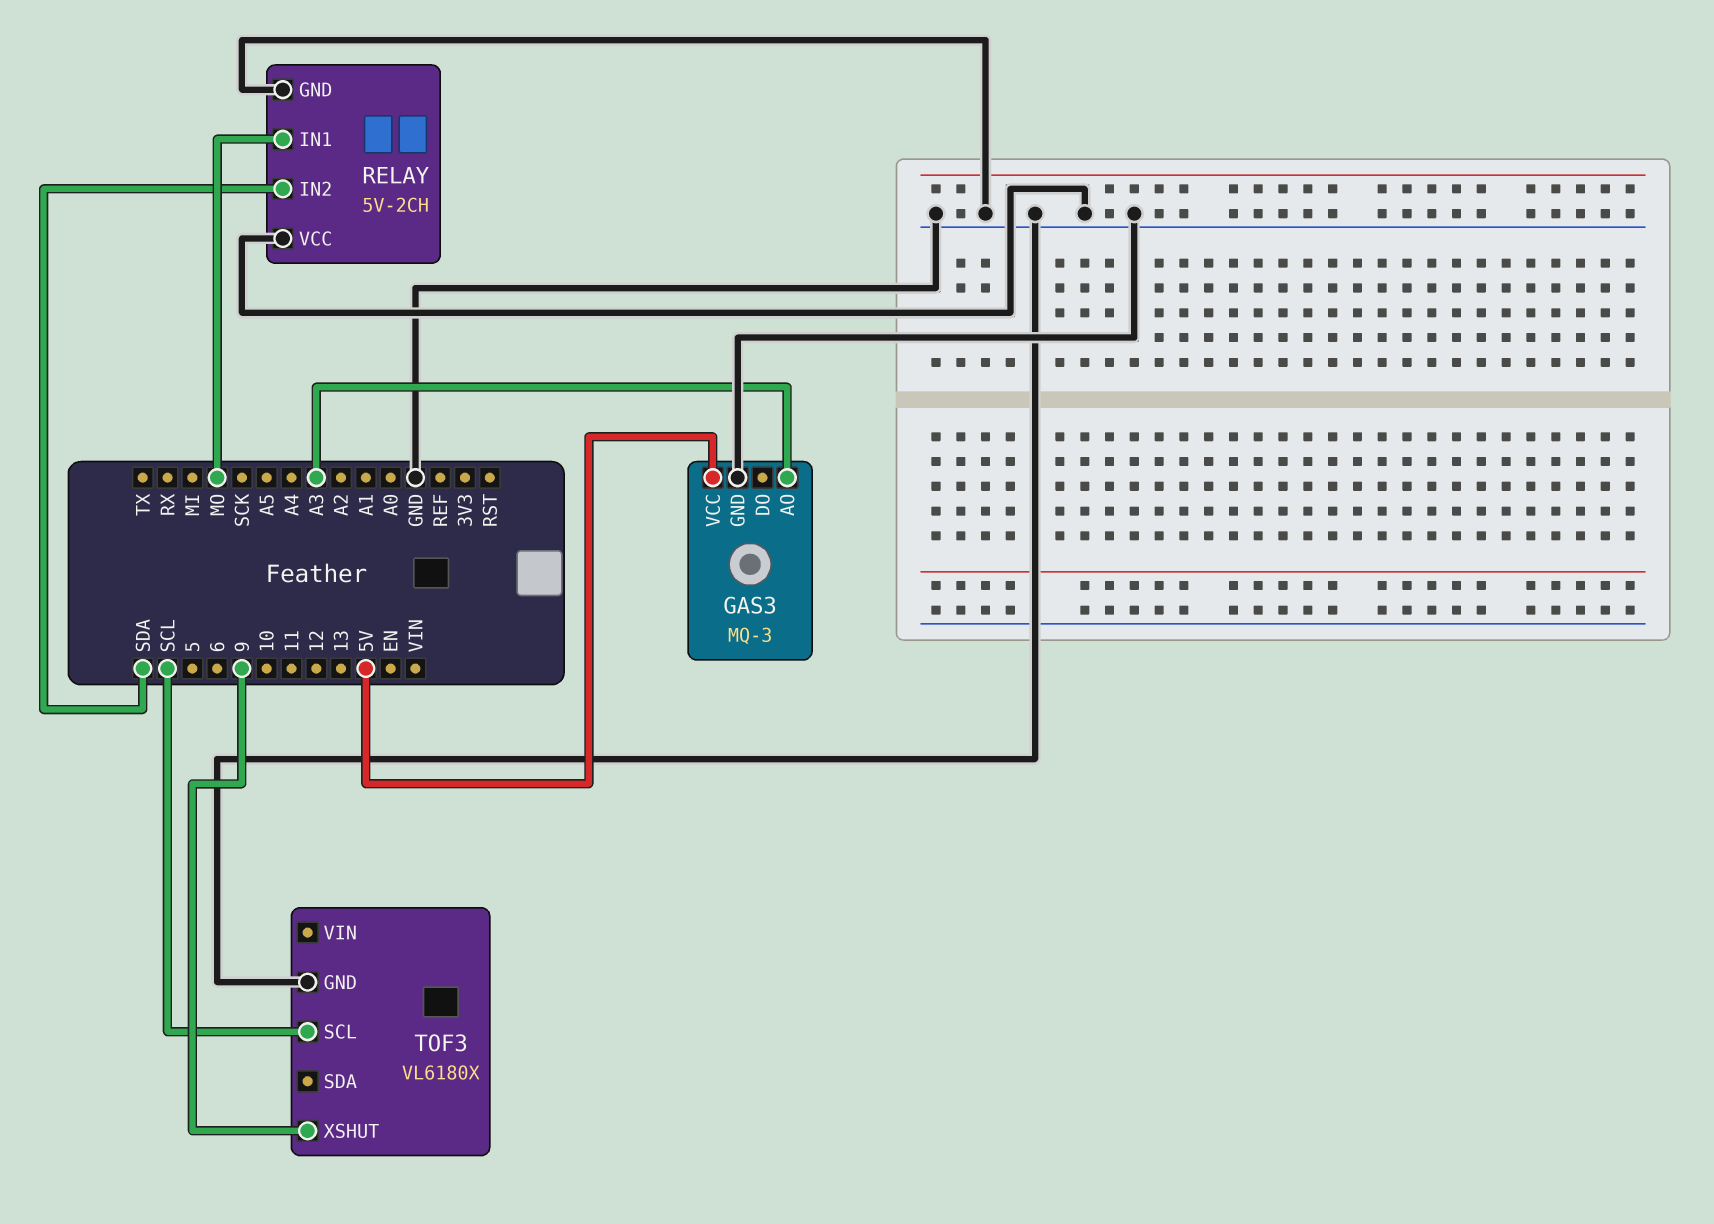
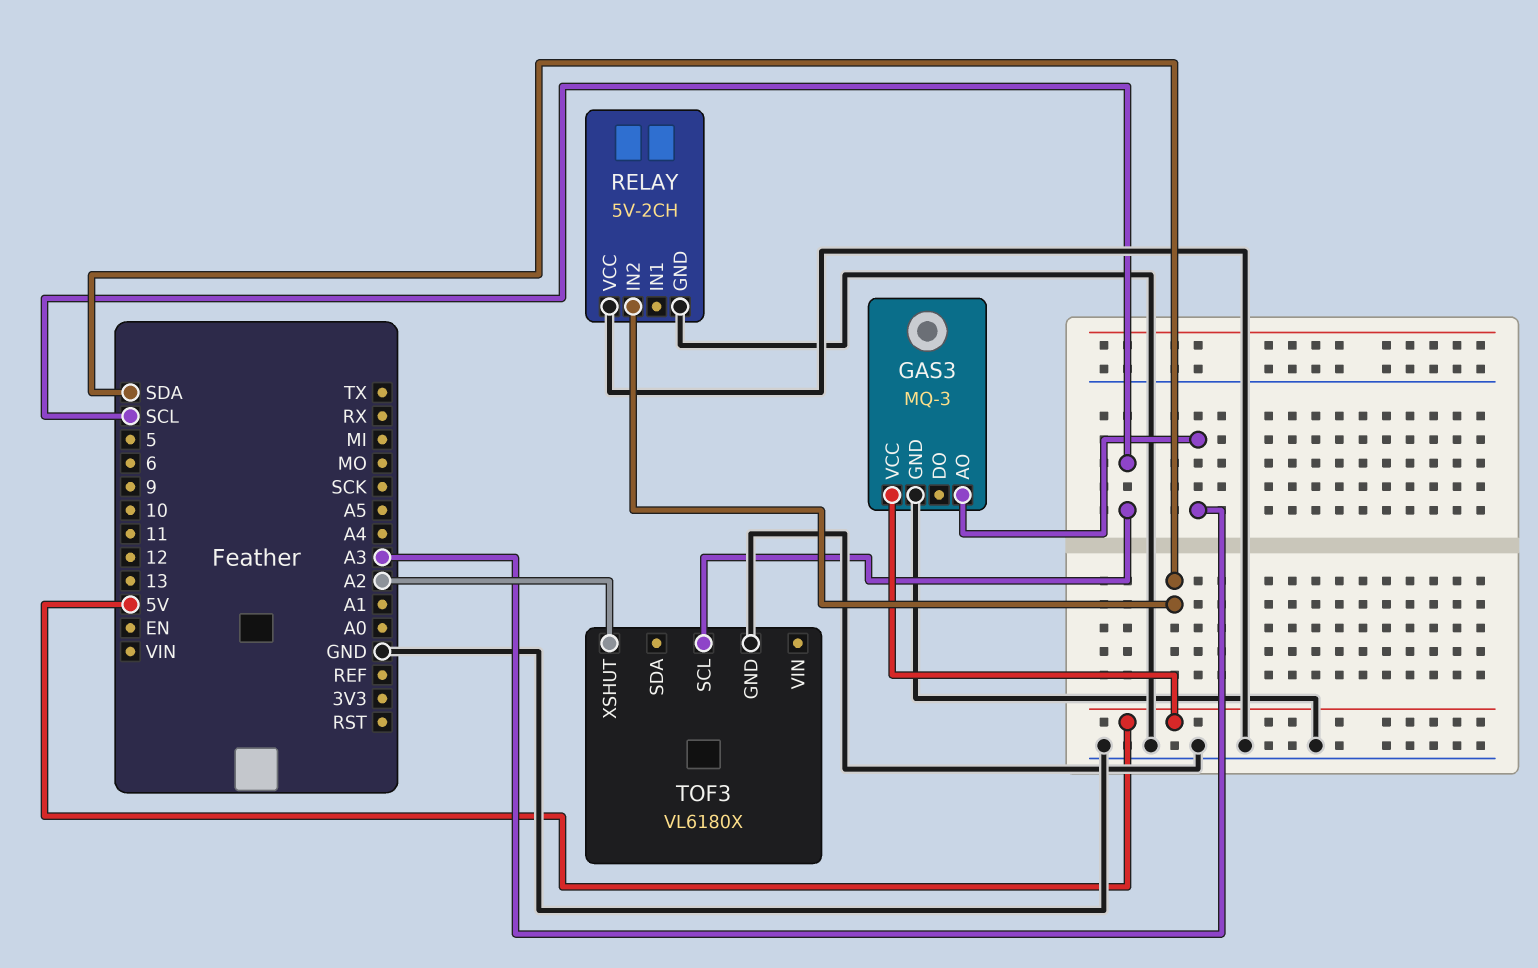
RELAY pin IN1: MO -> none
TOF3 pin XSHUT: 9 -> A2

